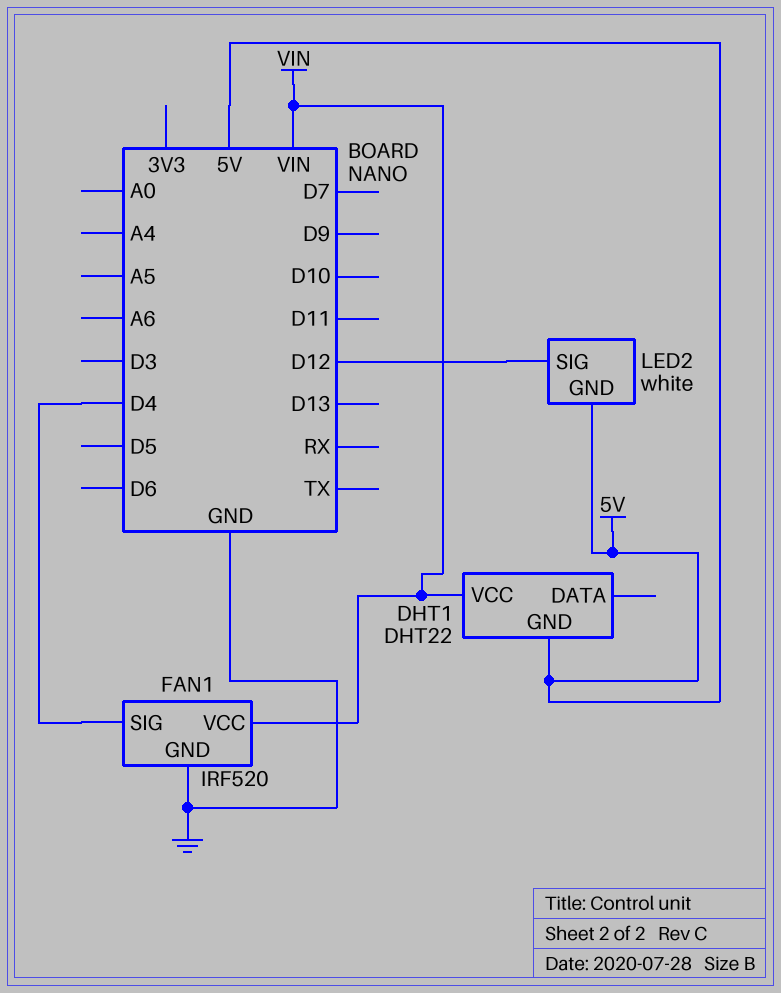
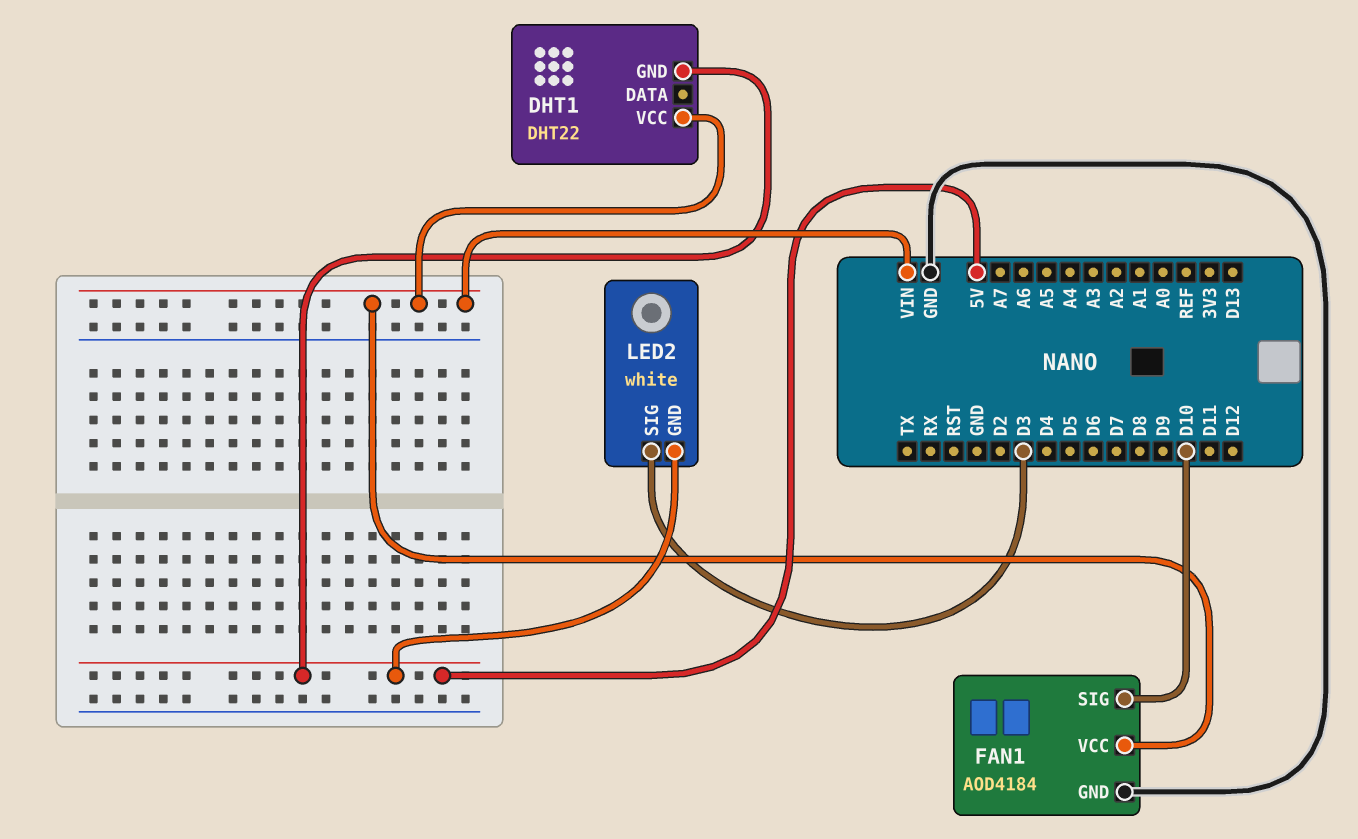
FAN1: IRF520 -> AOD4184
FAN1 pin SIG: D4 -> D10
LED2 pin SIG: D12 -> D3

